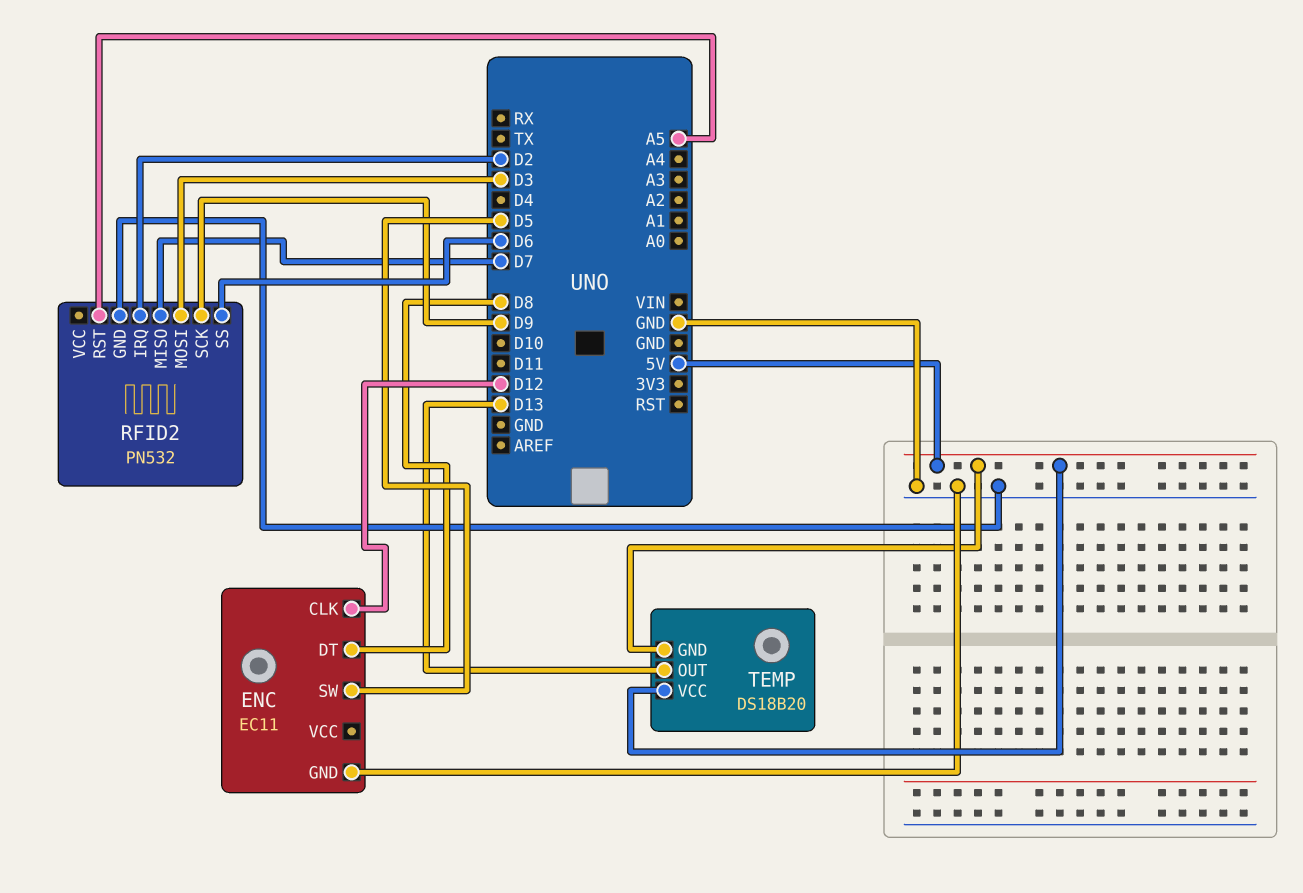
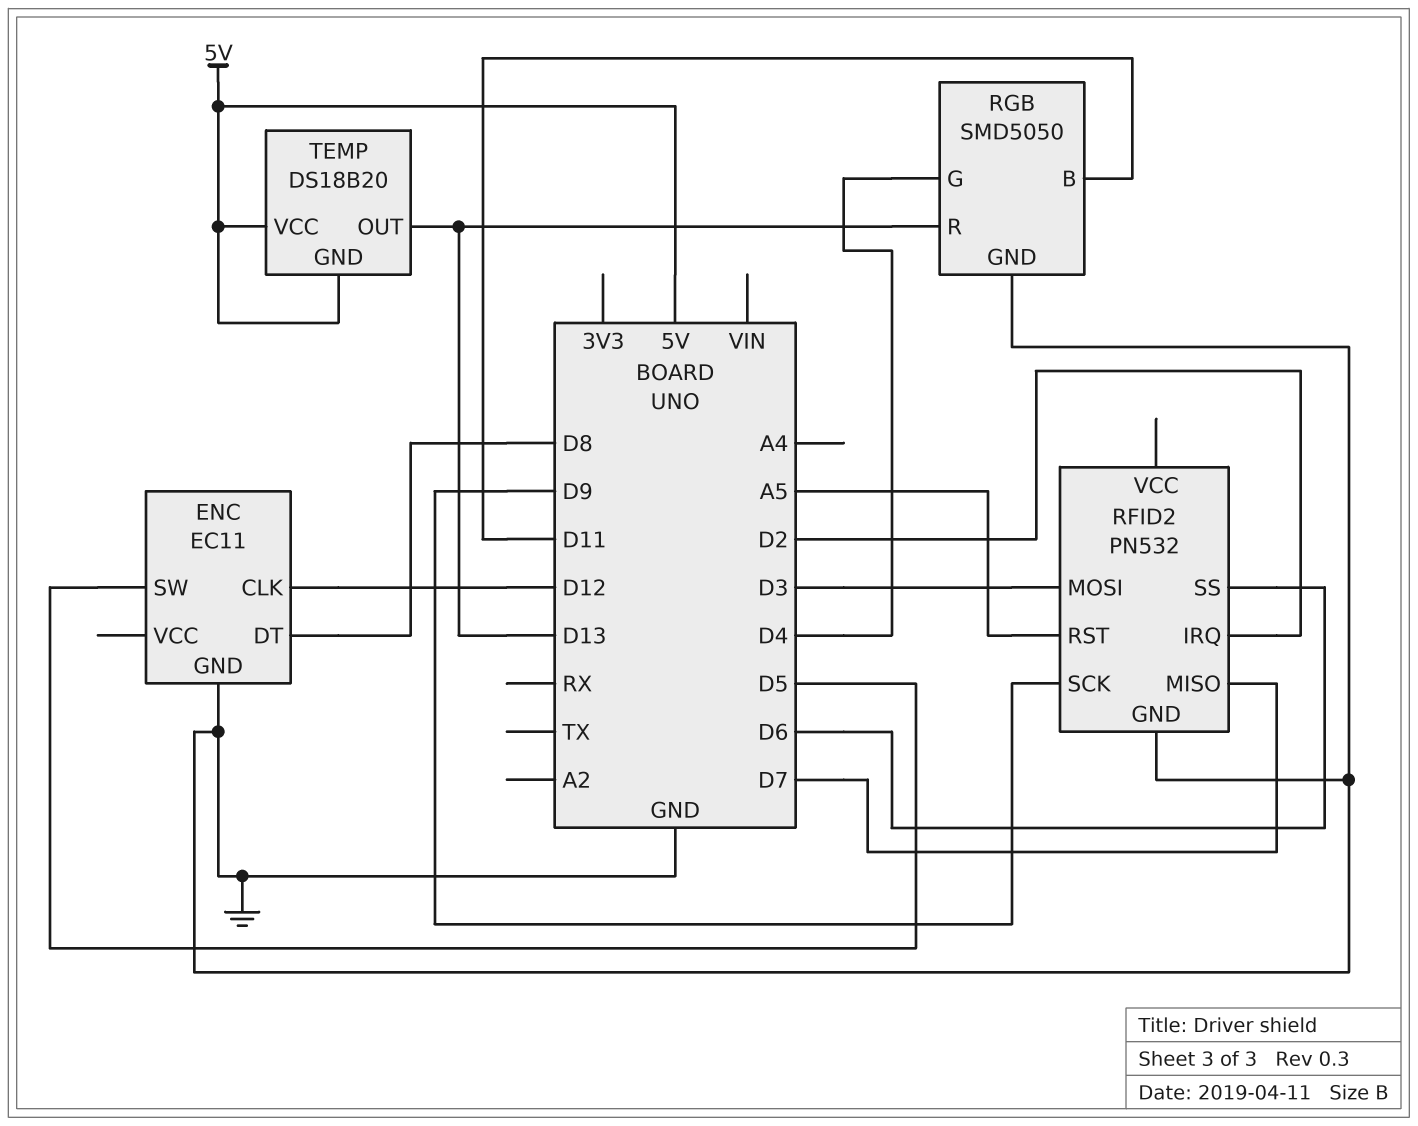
RGB: none -> SMD5050
RGB pin B: none -> D11
RGB pin G: none -> D4
RGB pin GND: none -> GND
RGB pin R: none -> D13

